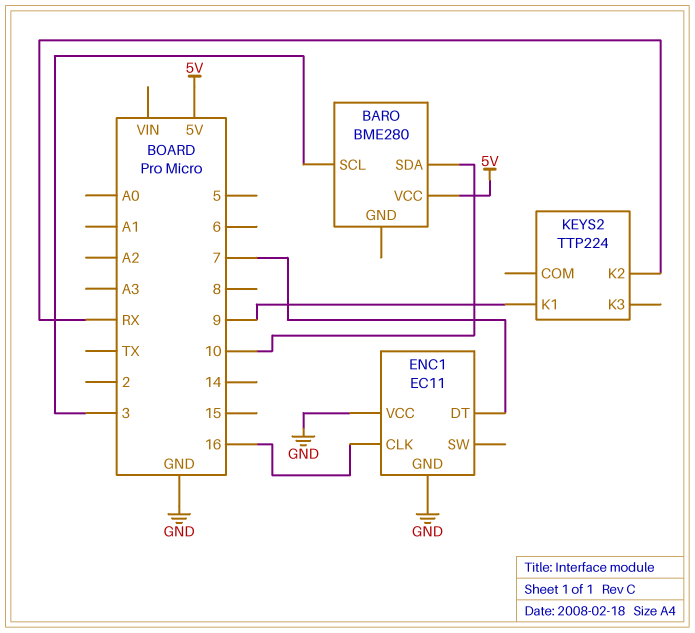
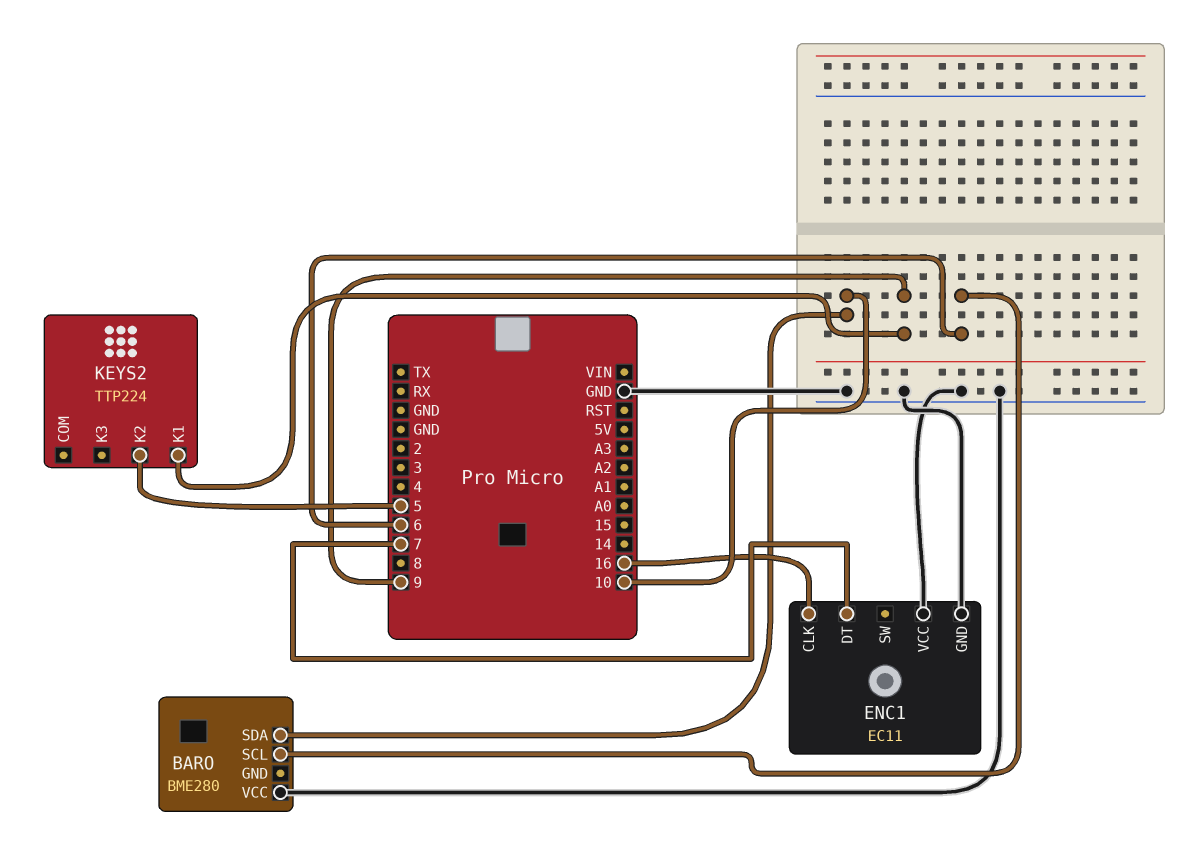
BARO pin SCL: 3 -> 6
BARO pin VCC: 5V -> GND
KEYS2 pin K2: RX -> 5

